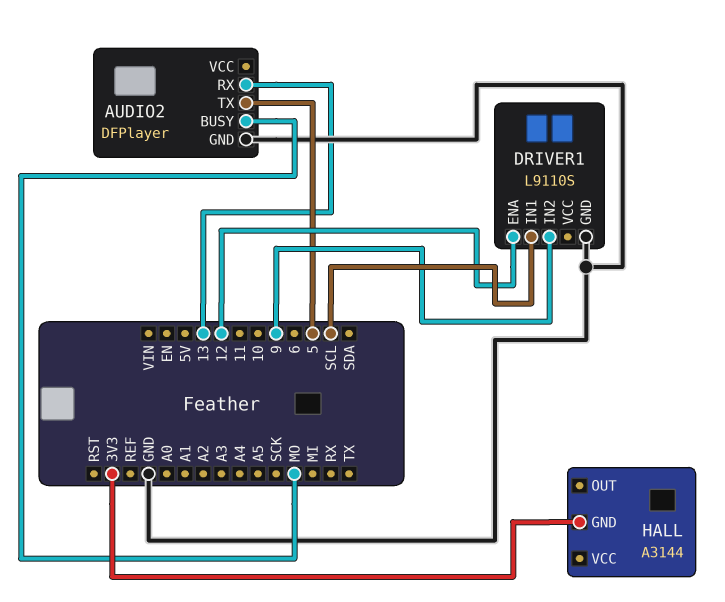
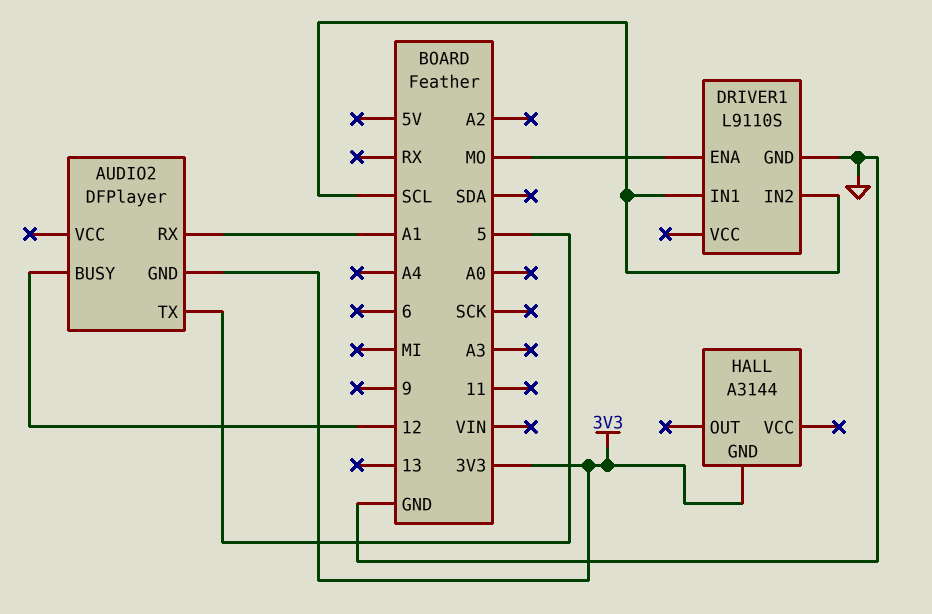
AUDIO2 pin BUSY: MO -> 12
AUDIO2 pin GND: GND -> 3V3
AUDIO2 pin RX: 13 -> A1
DRIVER1 pin ENA: 12 -> MO
DRIVER1 pin IN2: 9 -> SCL

